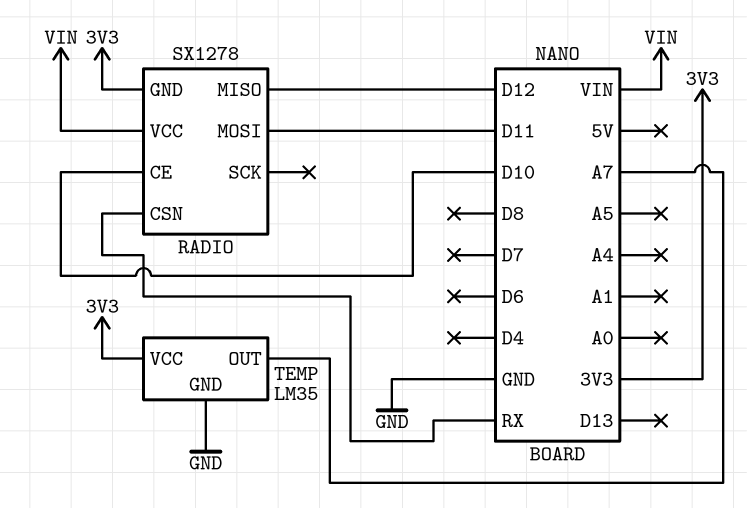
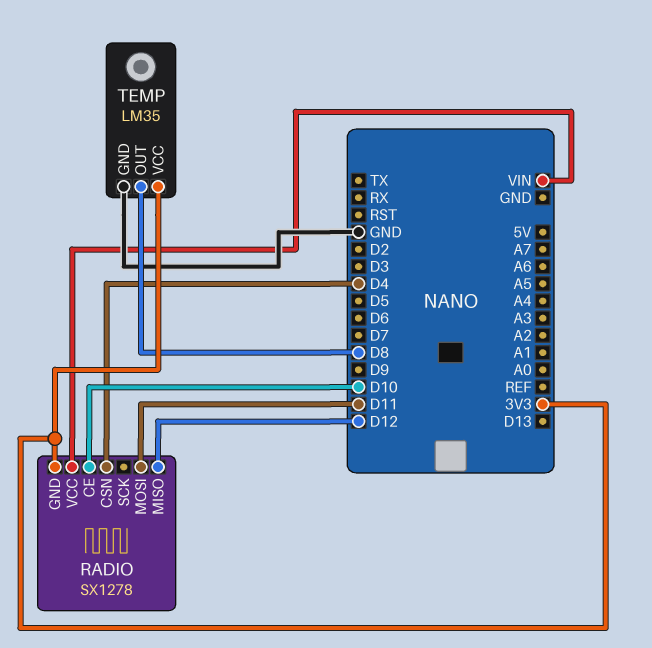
RADIO pin CSN: RX -> D4
TEMP pin OUT: A7 -> D8

